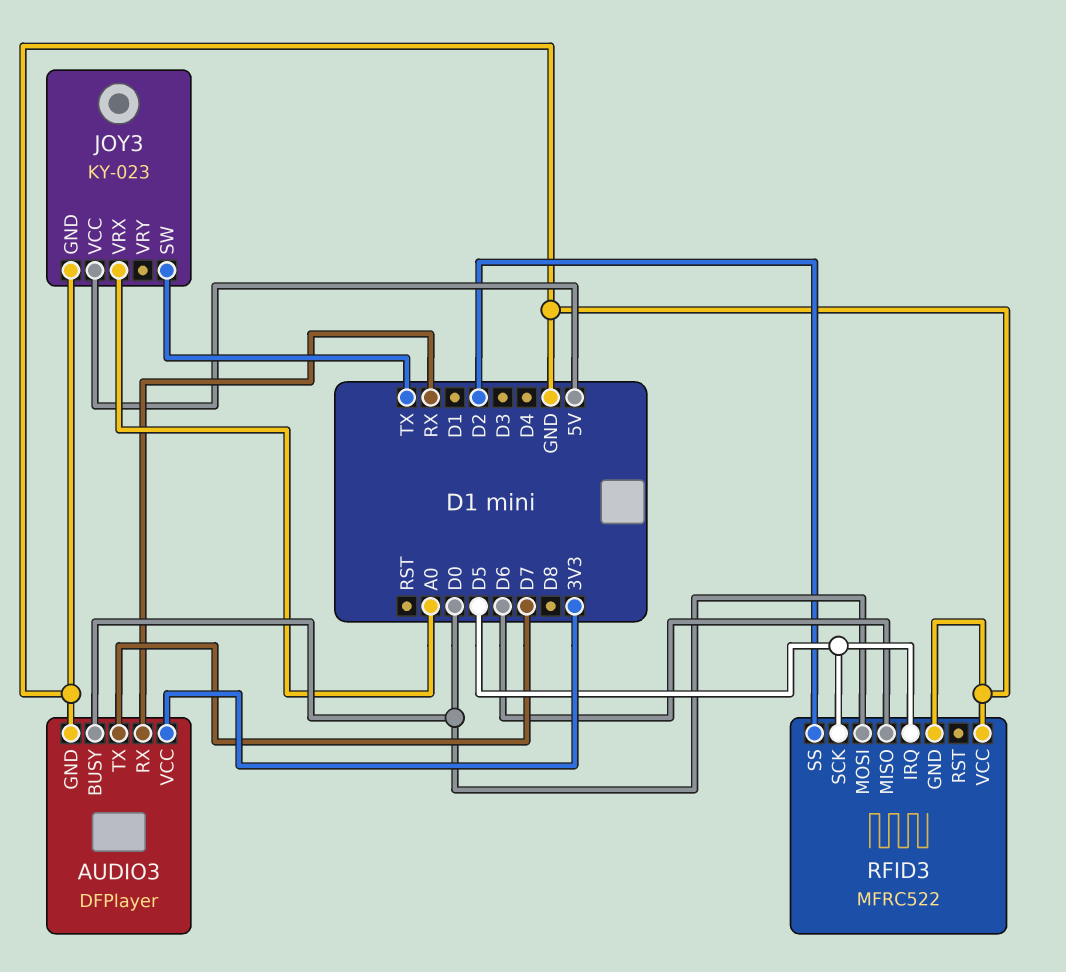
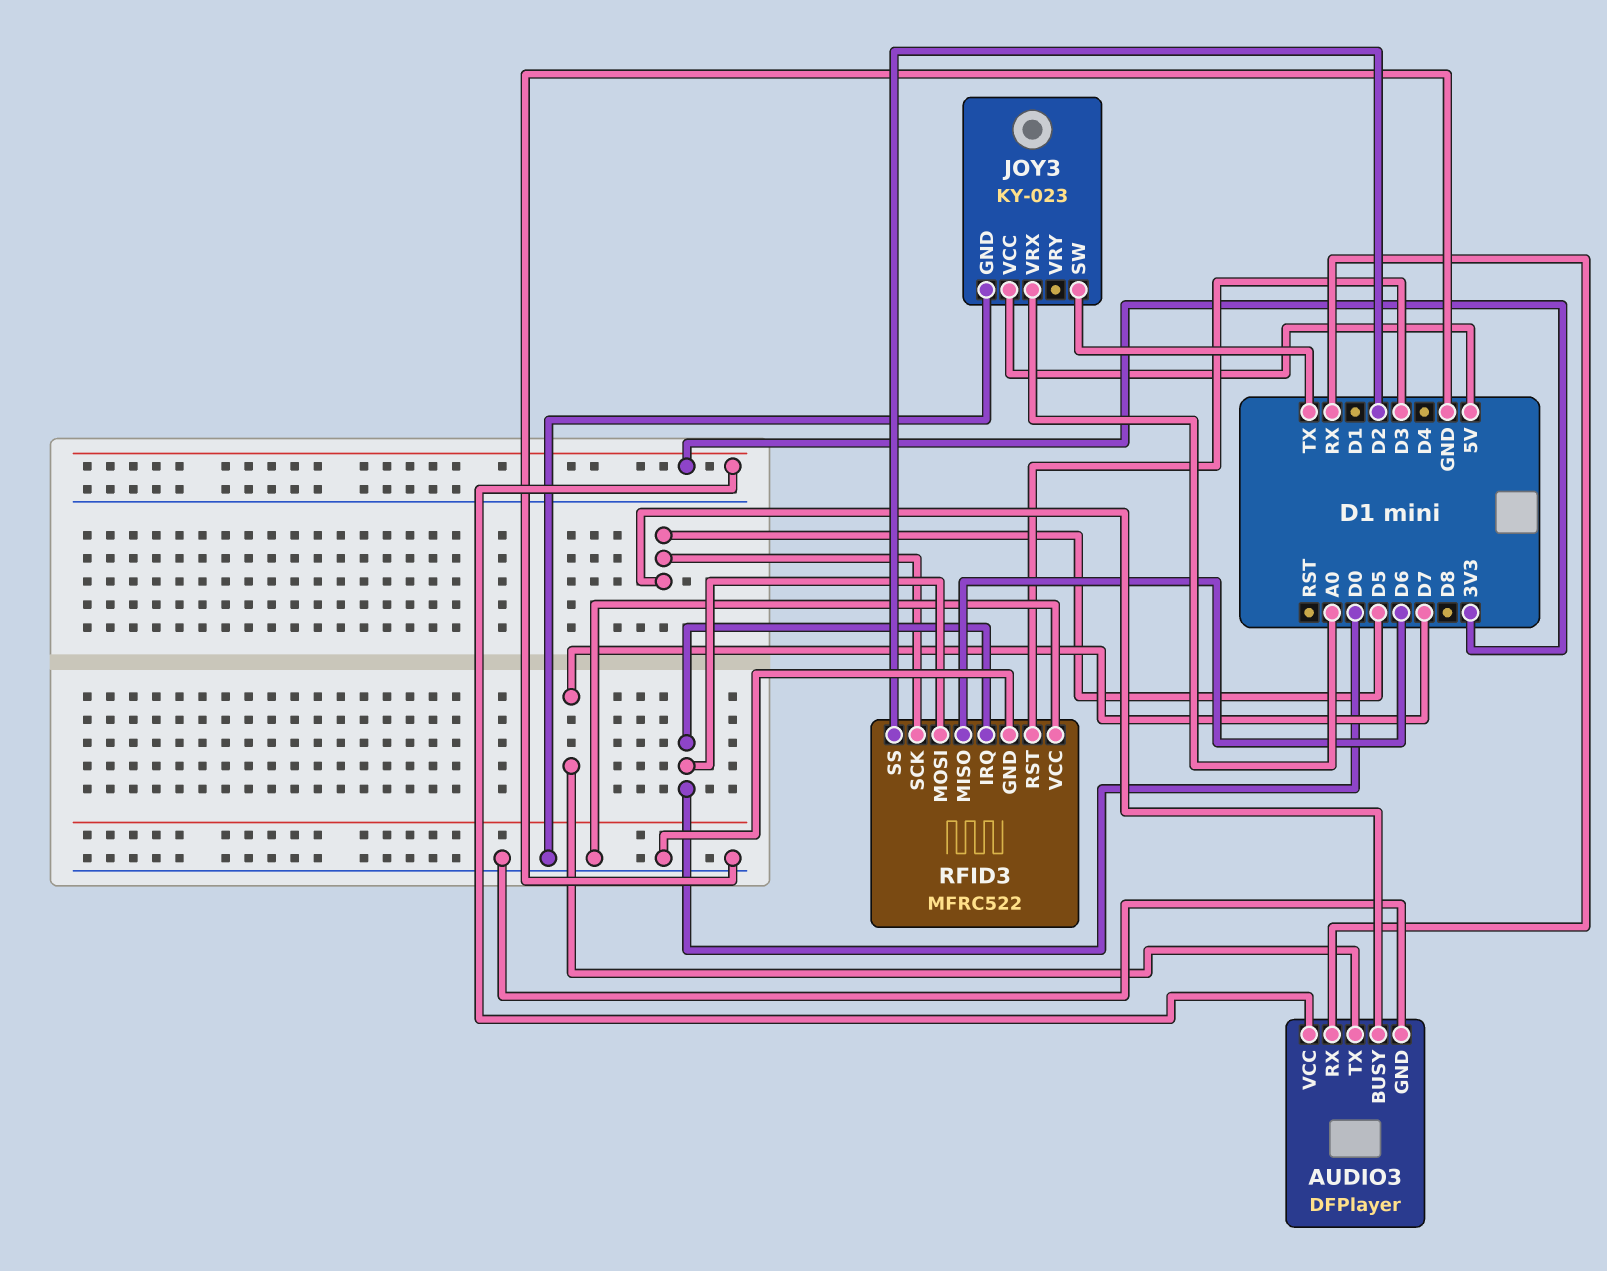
AUDIO3 pin BUSY: D0 -> D5
RFID3 pin IRQ: D5 -> D0
RFID3 pin RST: none -> D3

